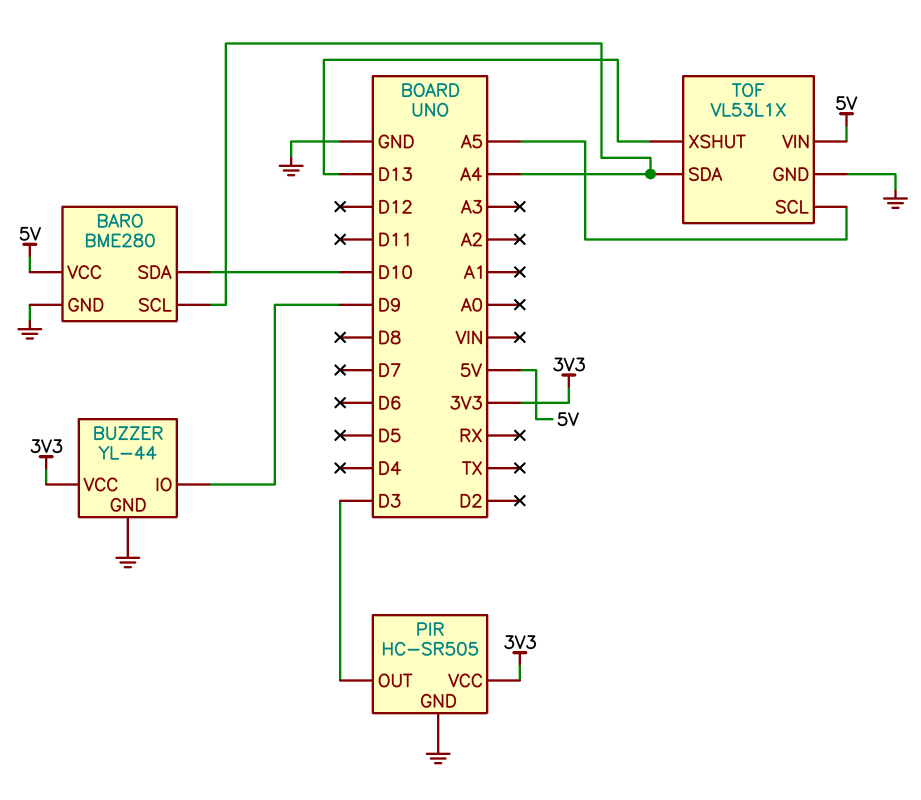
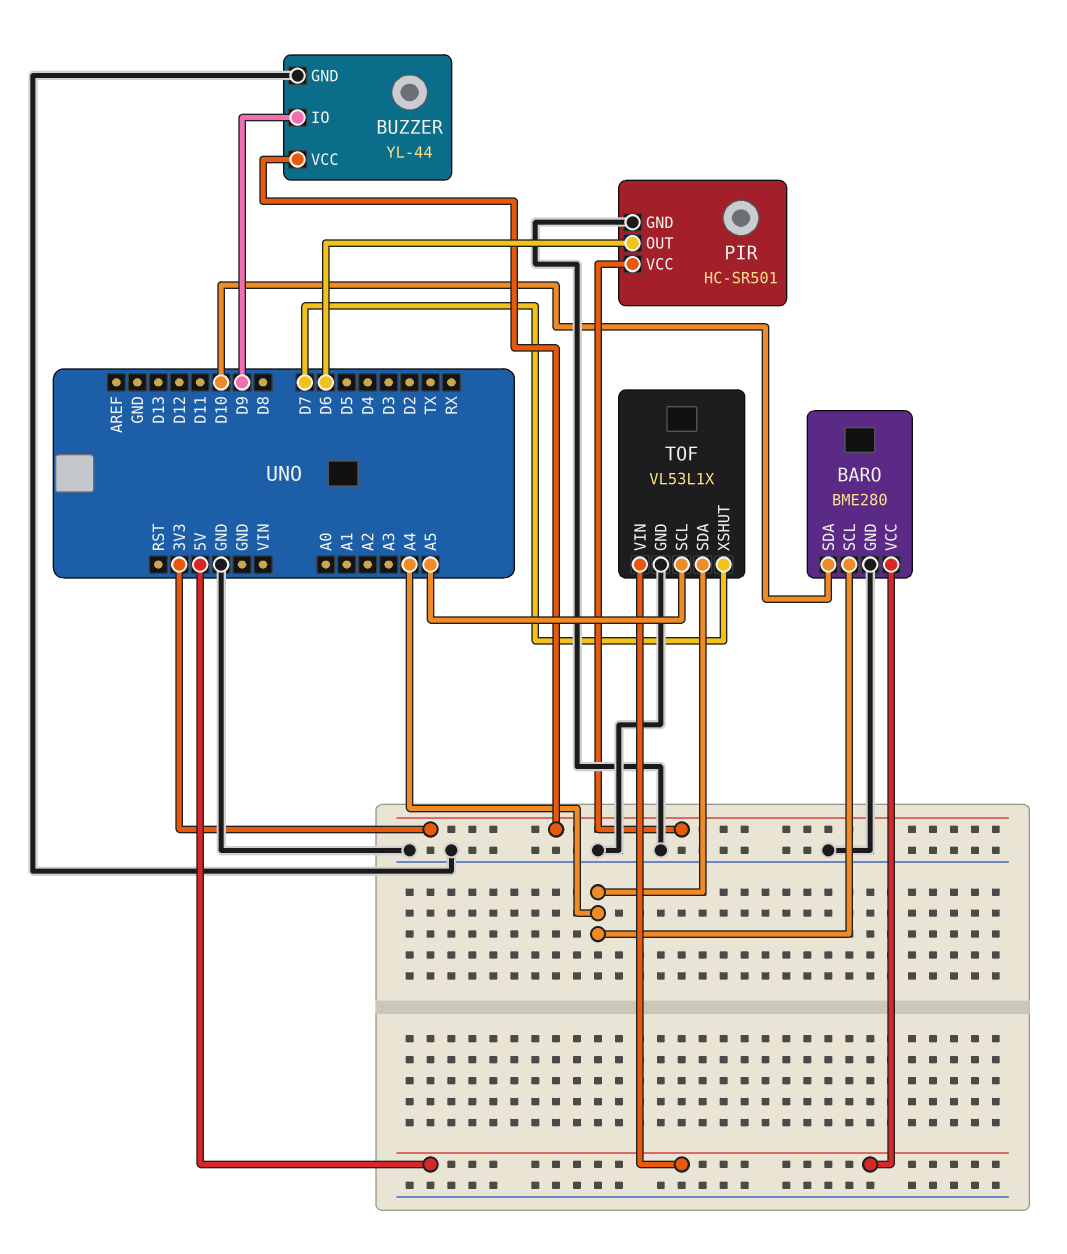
PIR: HC-SR505 -> HC-SR501
PIR pin OUT: D3 -> D6
TOF pin XSHUT: D13 -> D7

